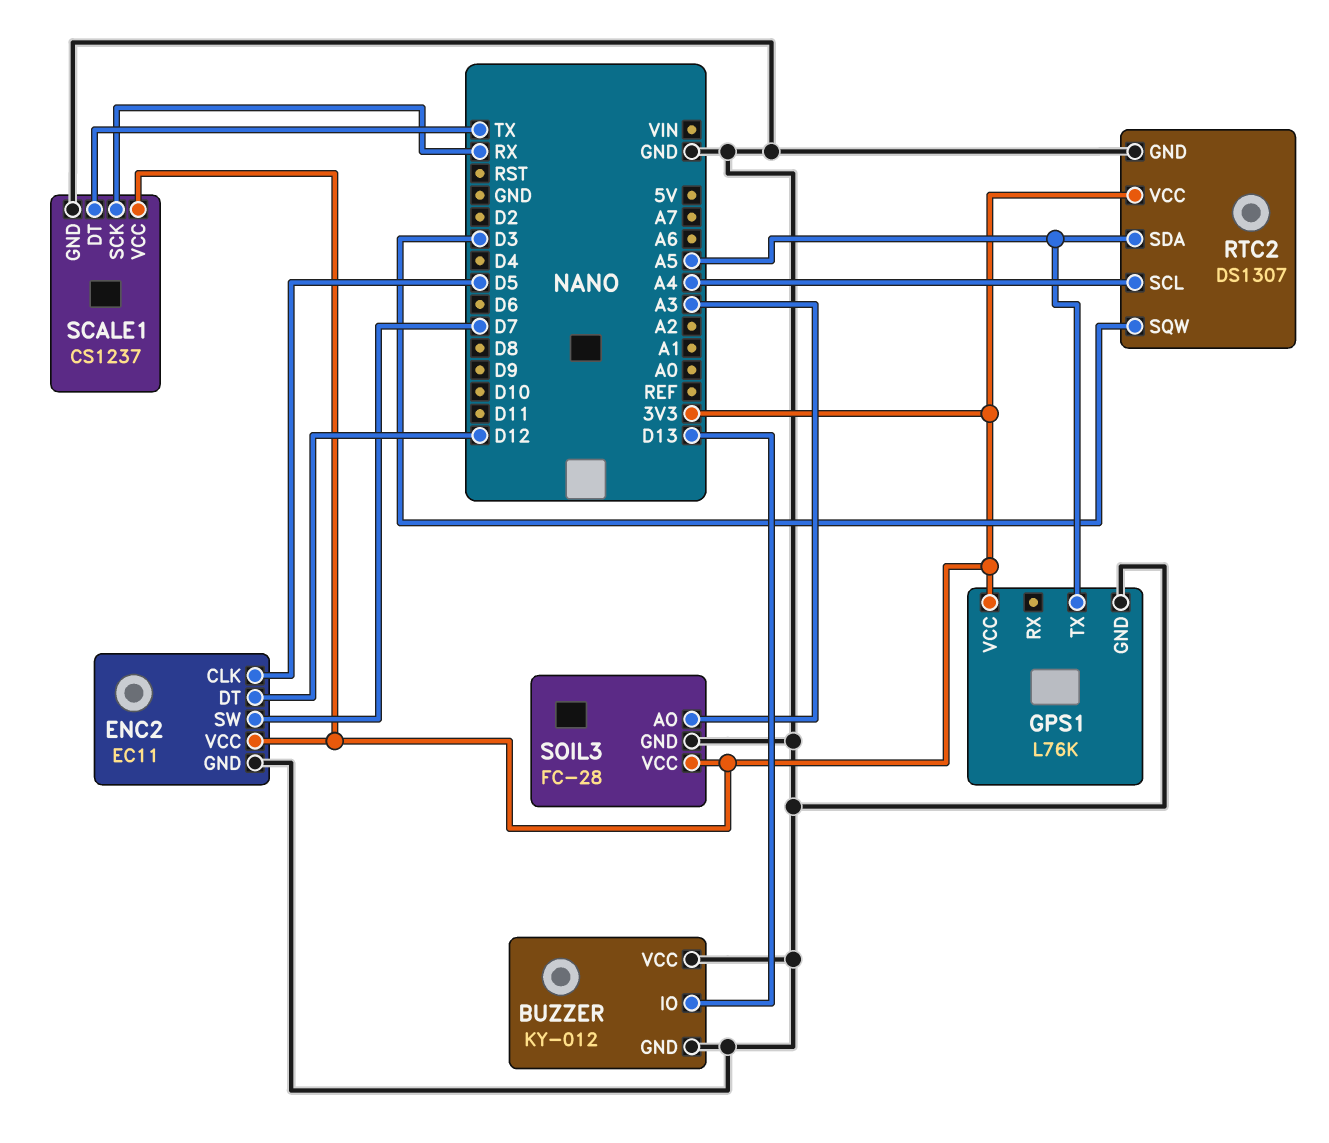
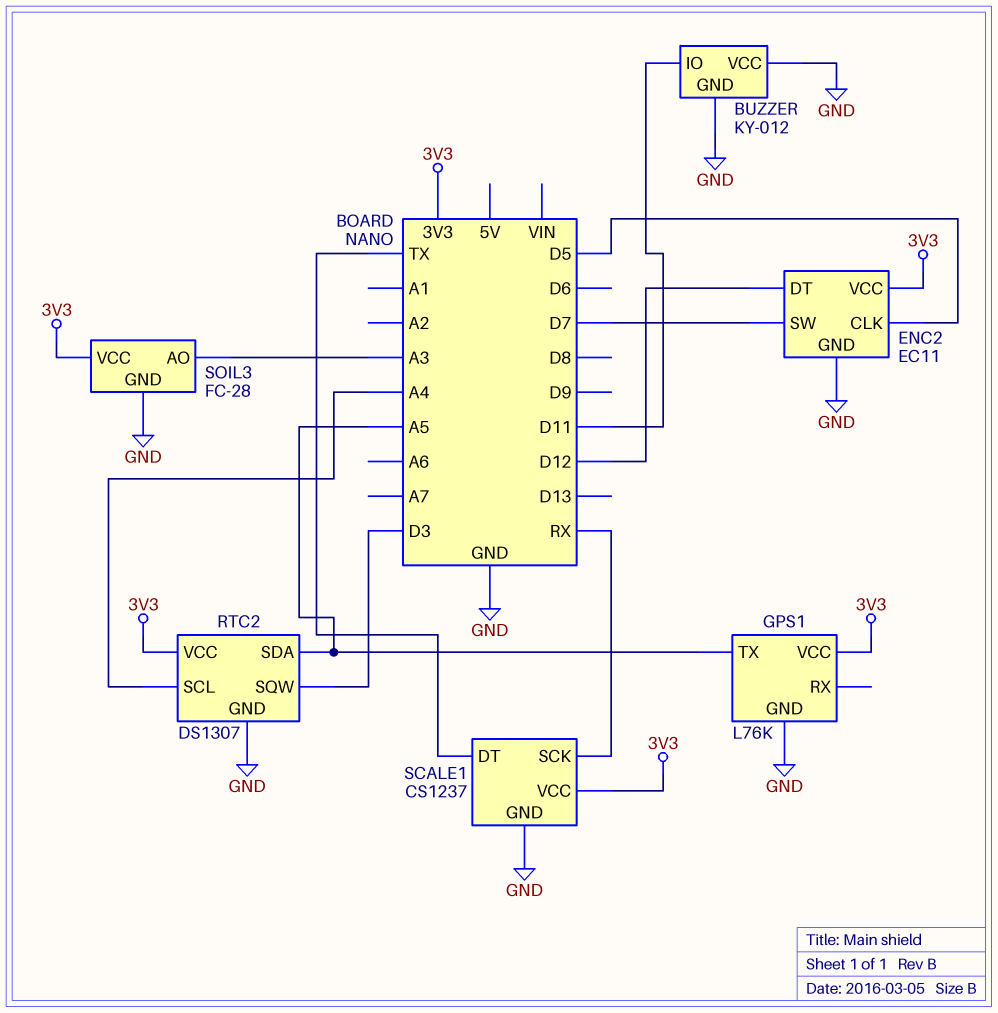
BUZZER pin IO: D13 -> D11

